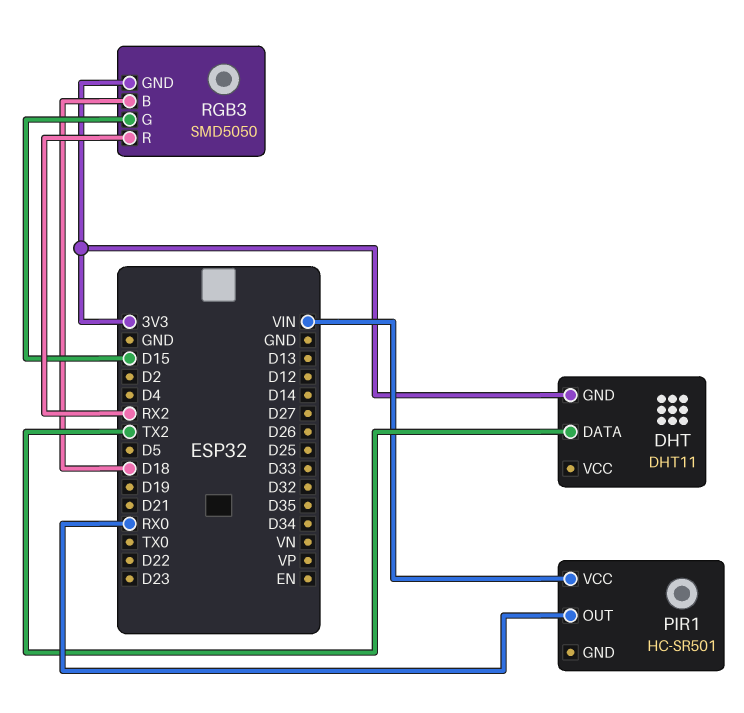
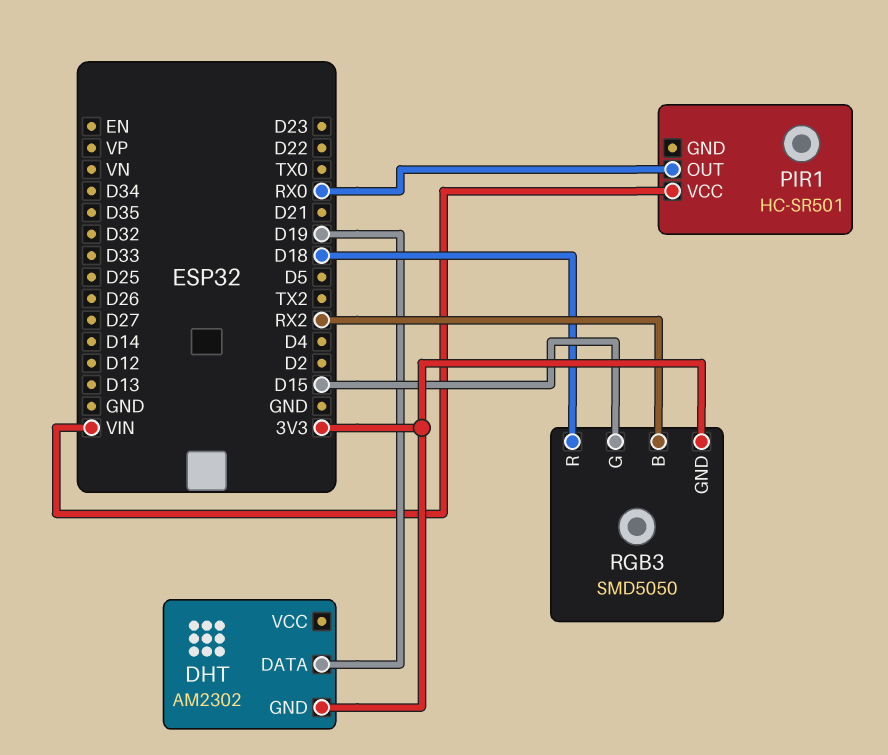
DHT: DHT11 -> AM2302
DHT pin DATA: TX2 -> D19
RGB3 pin B: D18 -> RX2
RGB3 pin R: RX2 -> D18

